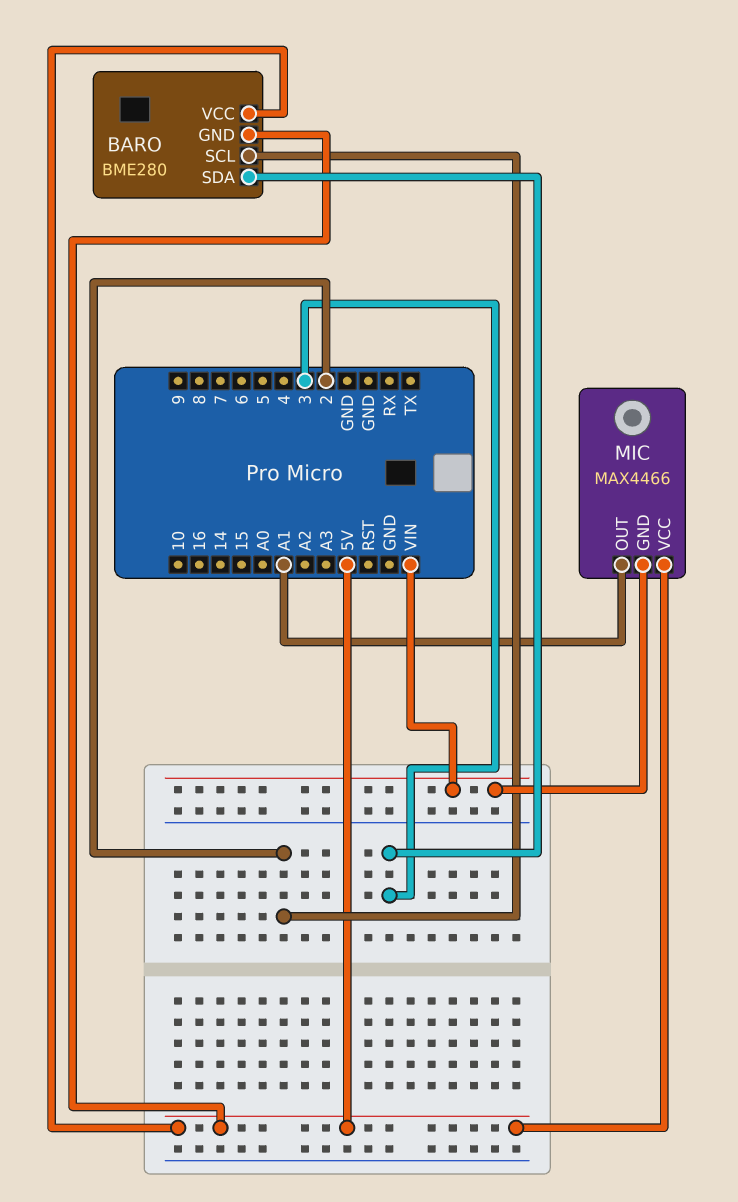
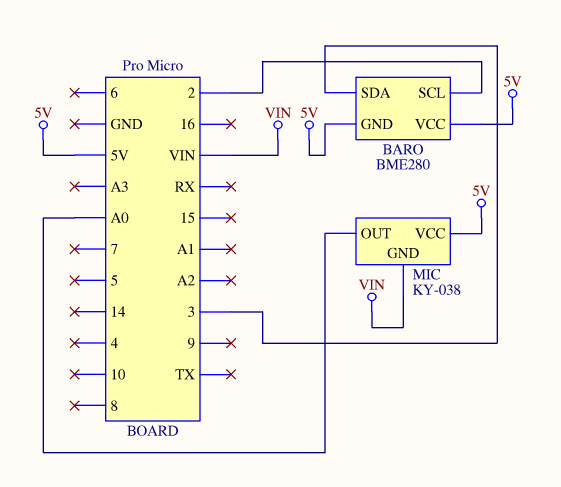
MIC: MAX4466 -> KY-038
MIC pin OUT: A1 -> A0

